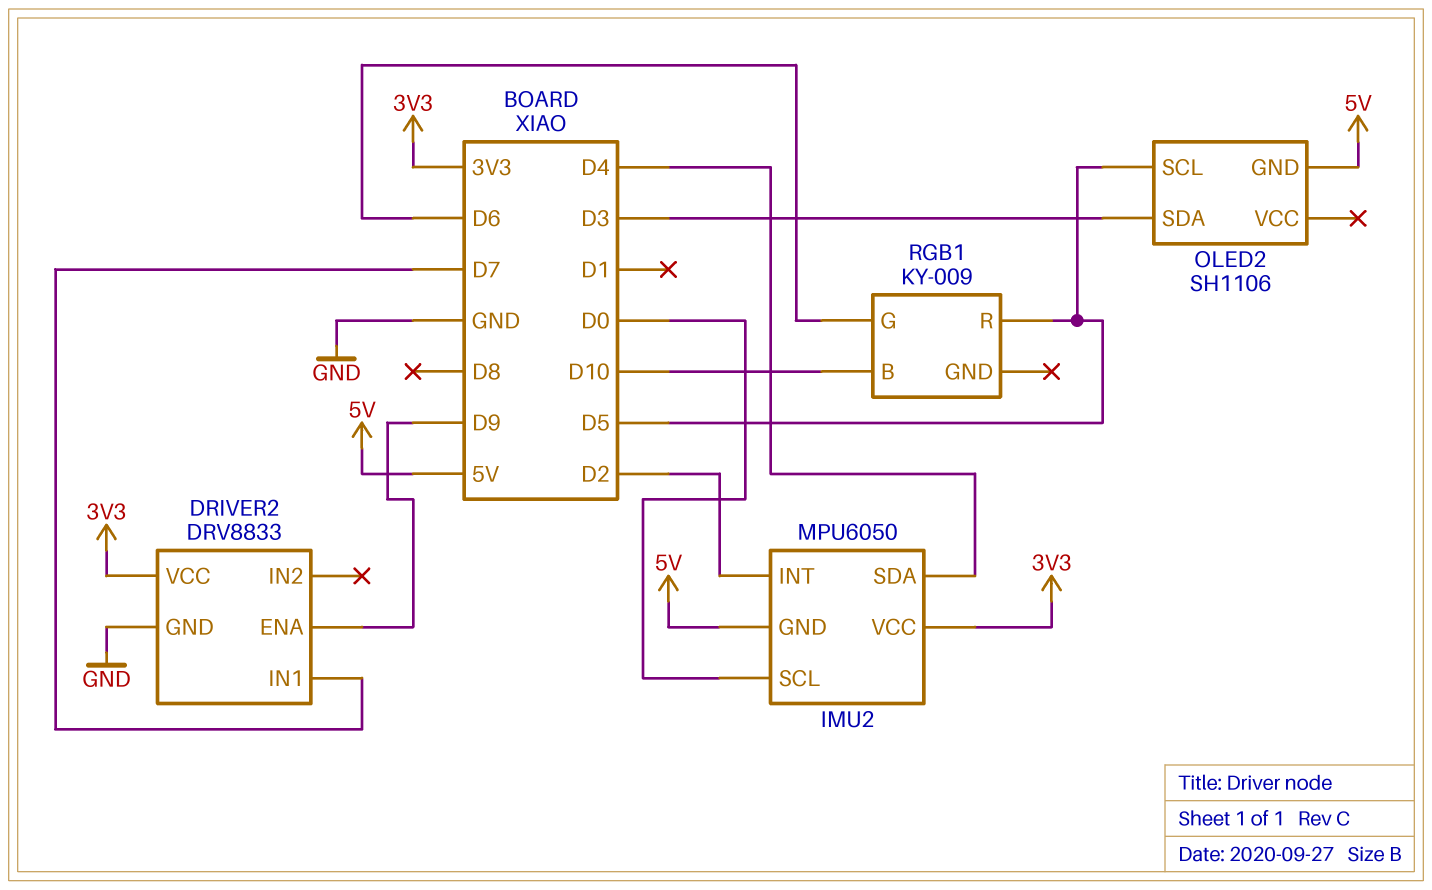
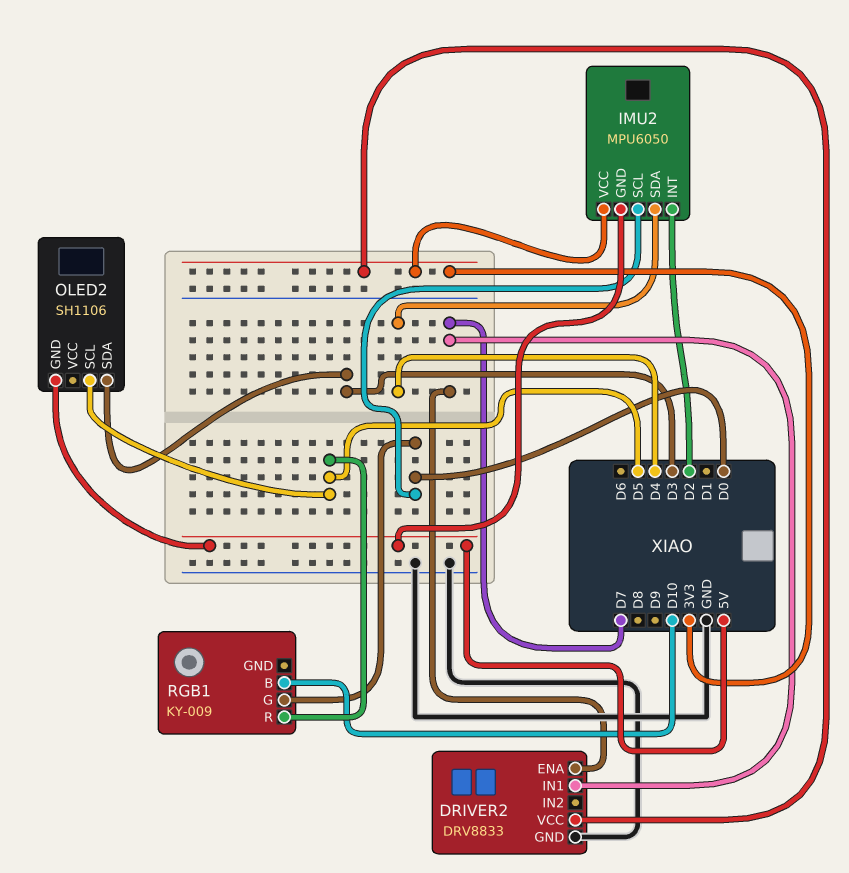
DRIVER2 pin ENA: D9 -> D7
RGB1 pin G: D6 -> D0

